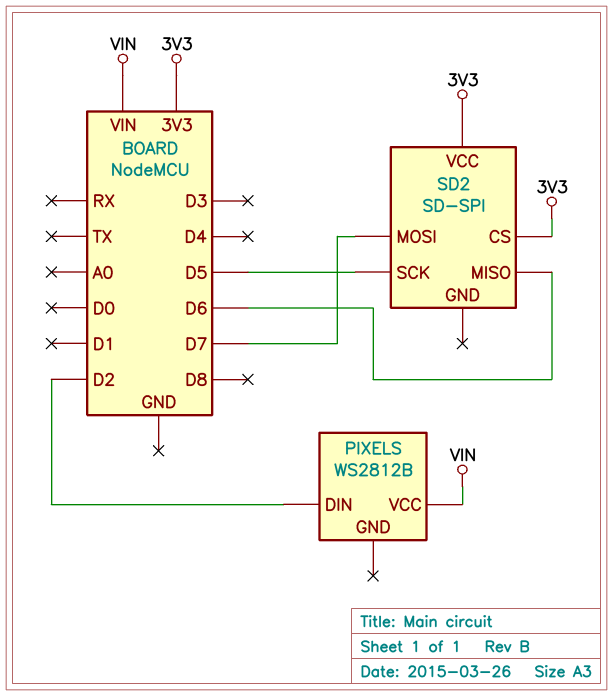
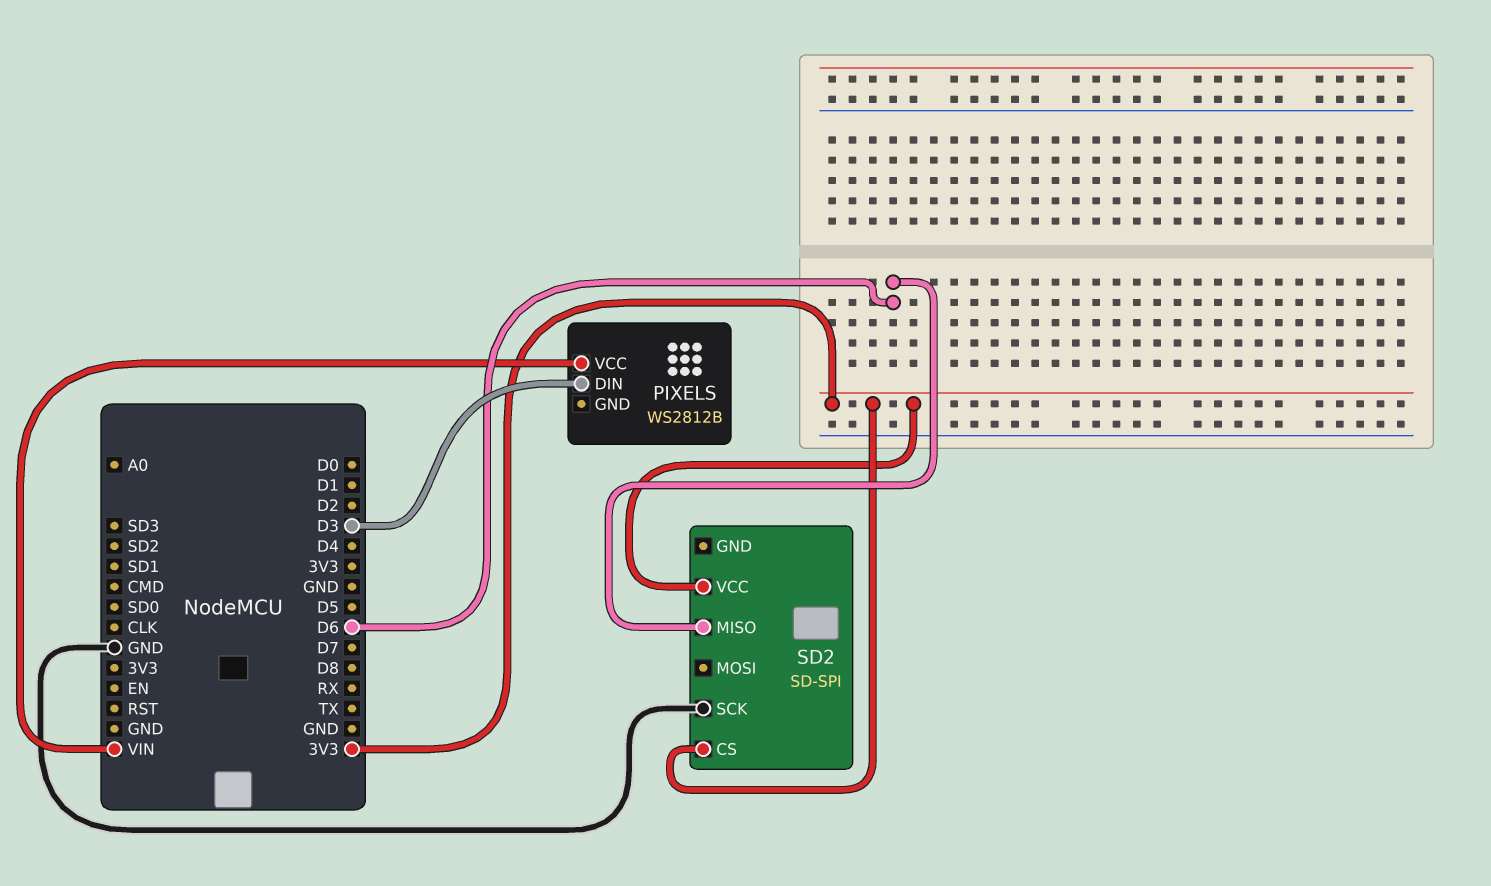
PIXELS pin DIN: D2 -> D3
SD2 pin MOSI: D7 -> none
SD2 pin SCK: D5 -> GND

